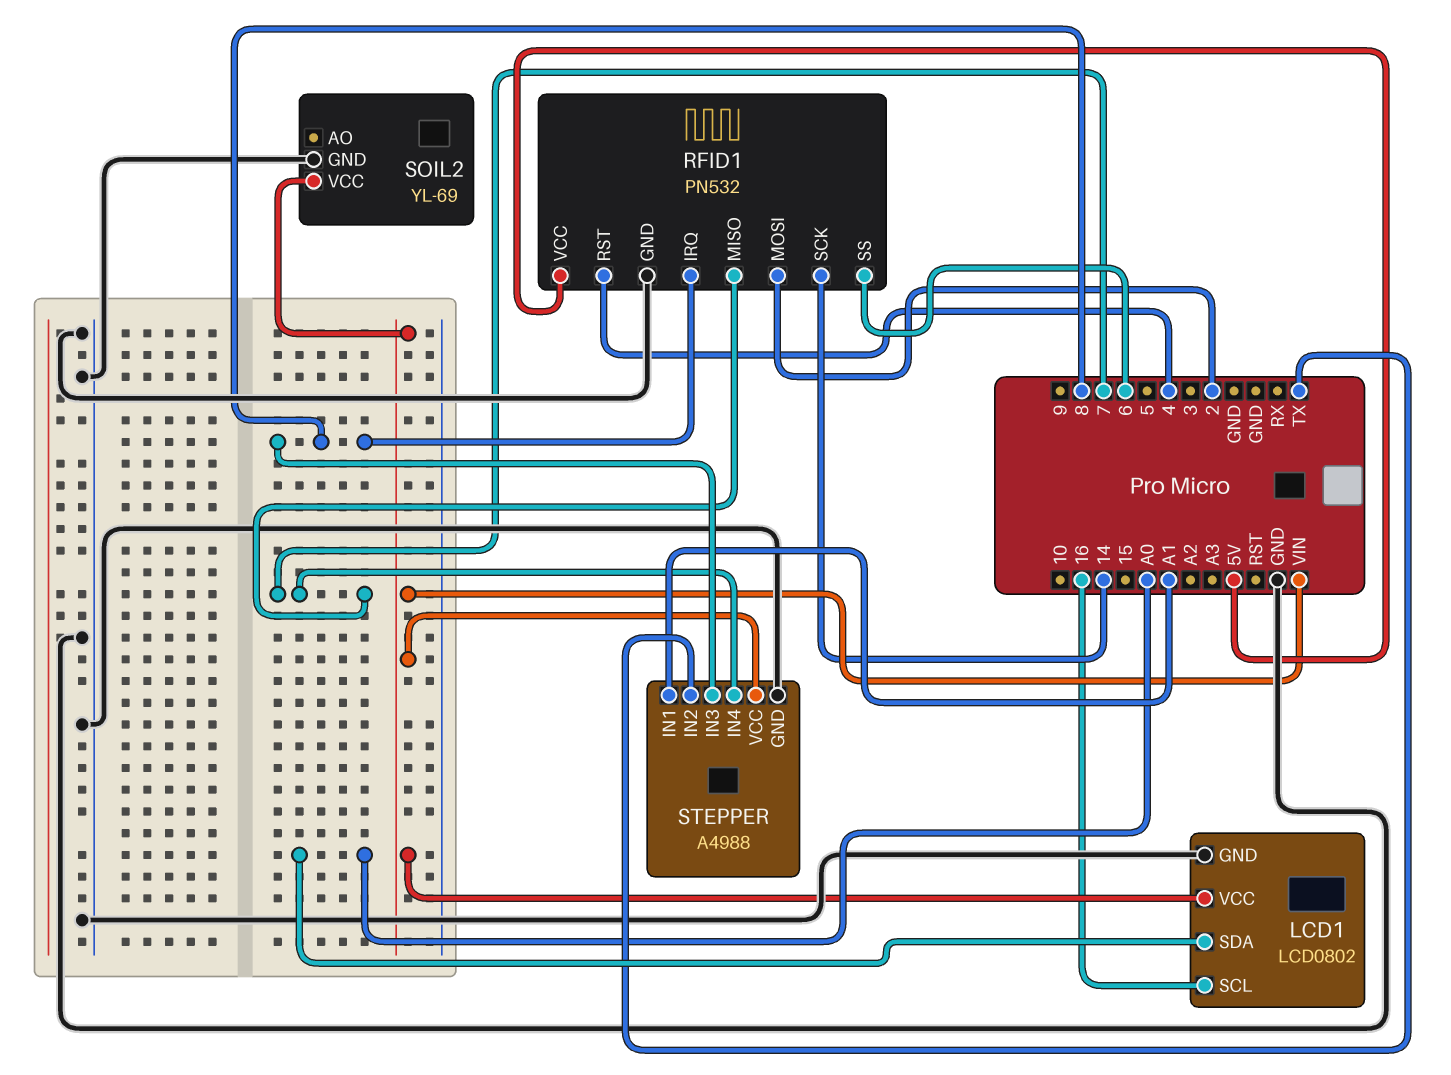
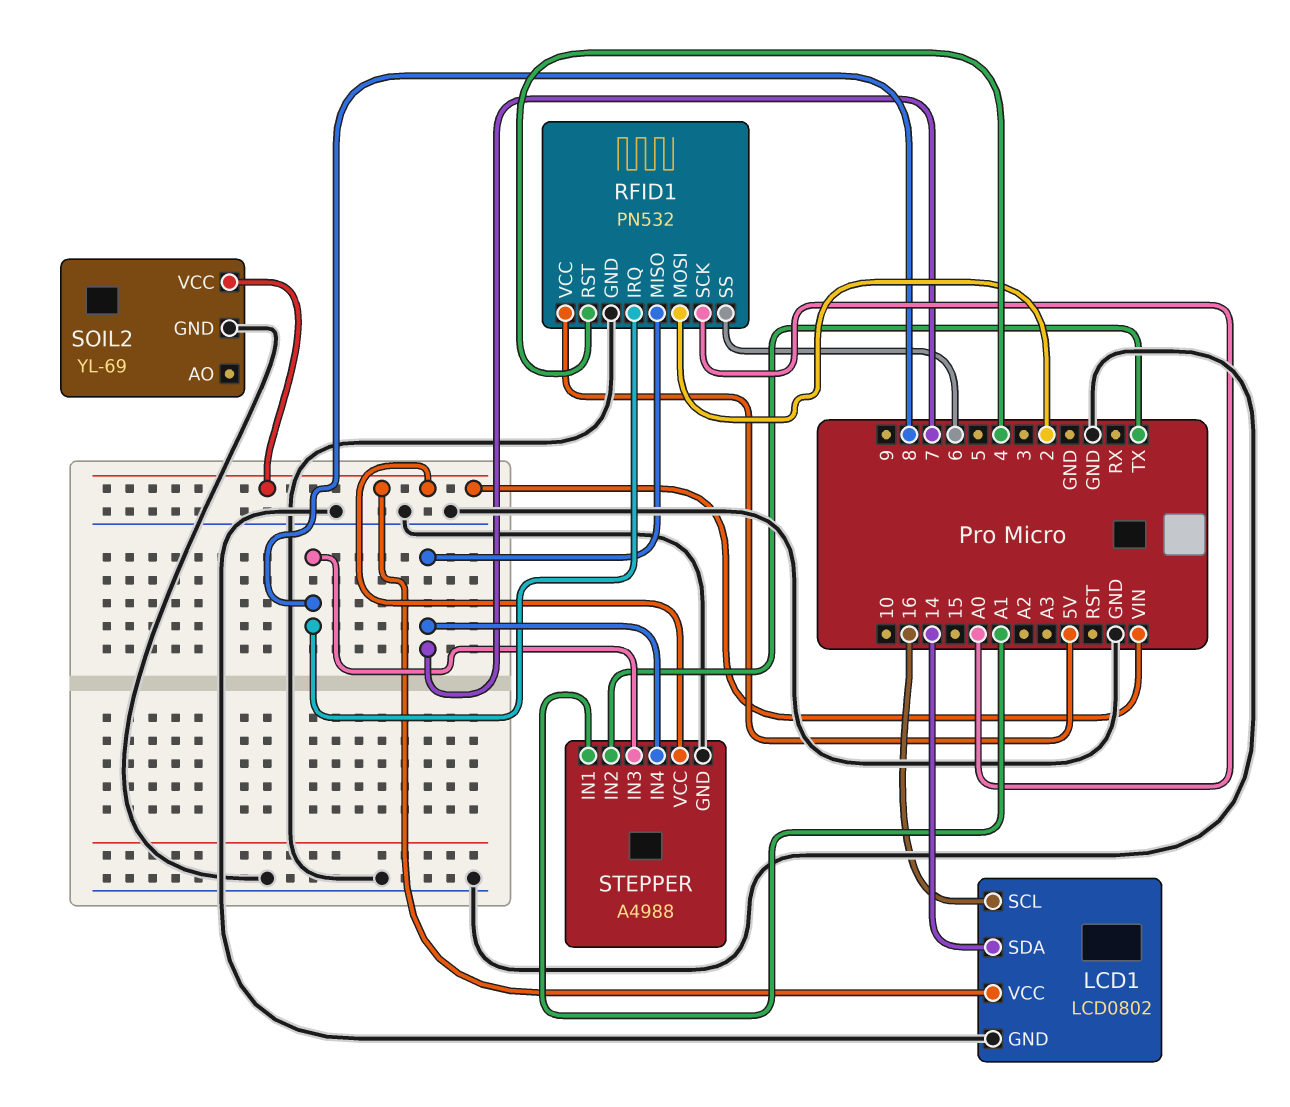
LCD1 pin SDA: A0 -> 14
RFID1 pin SCK: 14 -> A0

